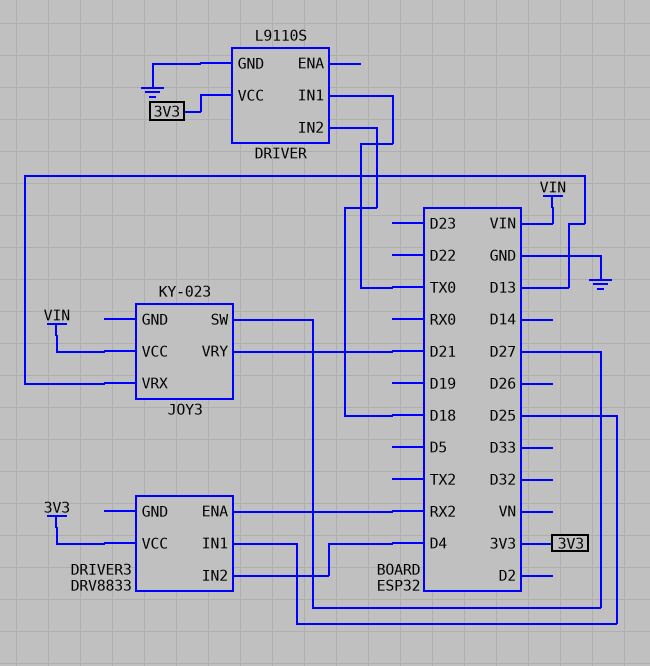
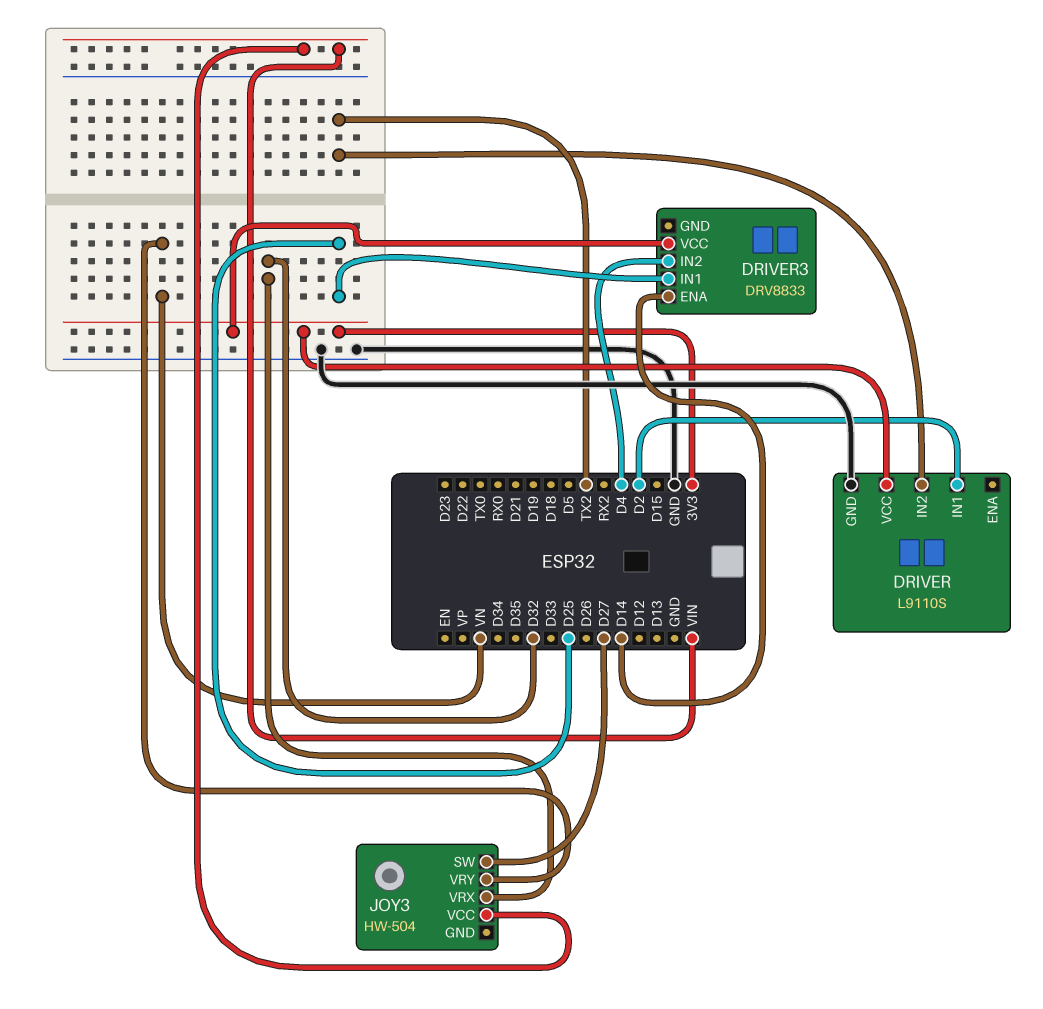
DRIVER pin IN1: TX0 -> D2
DRIVER pin IN2: D18 -> TX2
DRIVER3 pin ENA: RX2 -> D14
JOY3: KY-023 -> HW-504
JOY3 pin VRX: D13 -> D32
JOY3 pin VRY: D21 -> VN

